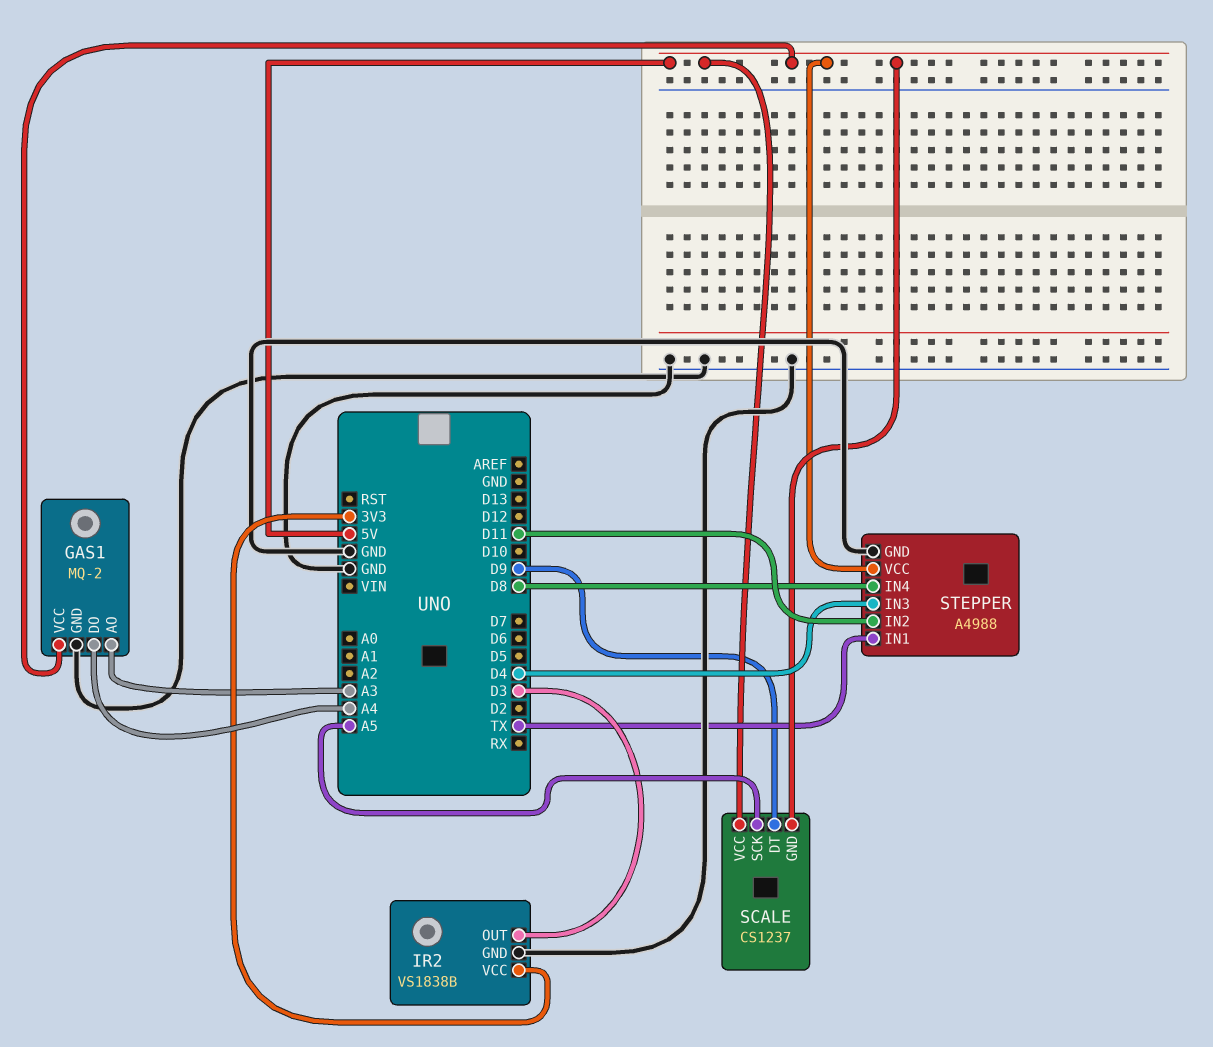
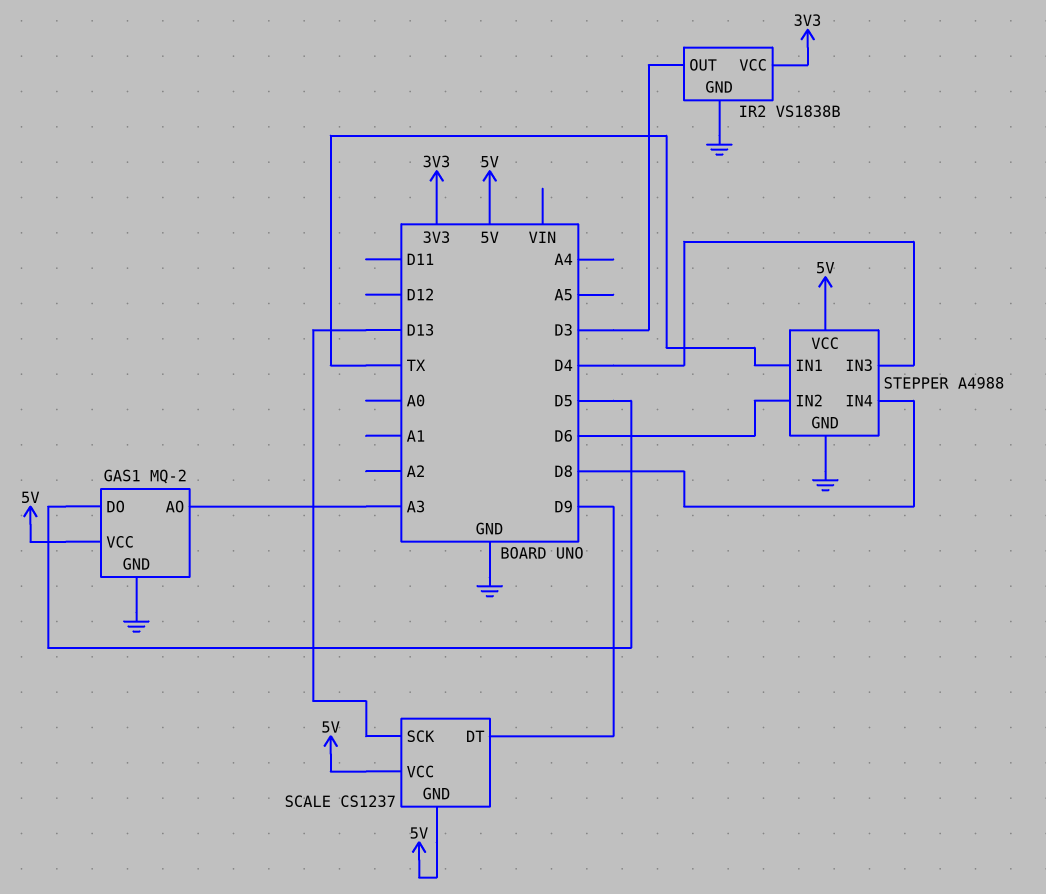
GAS1 pin DO: A4 -> D5
SCALE pin SCK: A5 -> D13
STEPPER pin IN2: D11 -> D6

